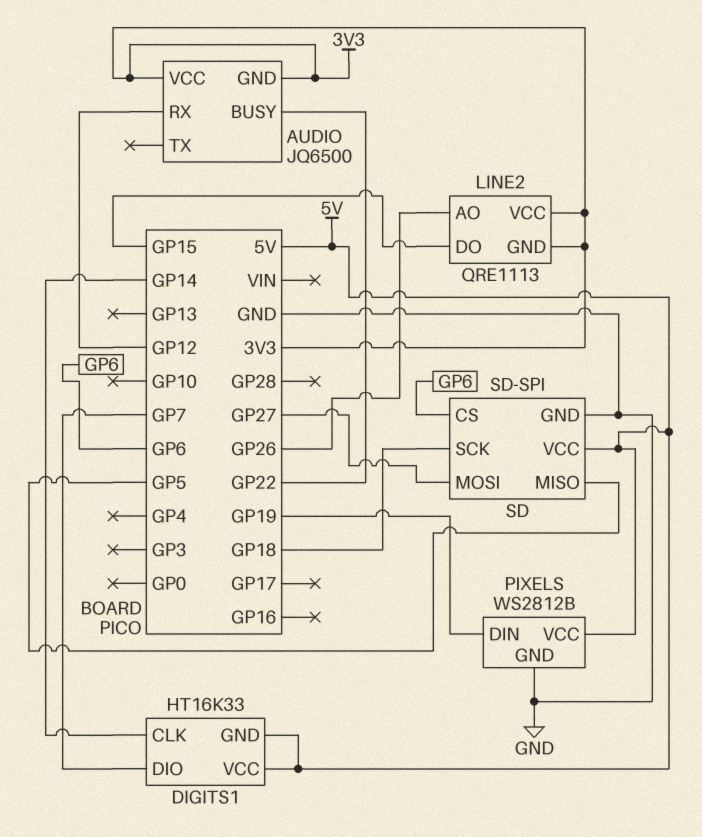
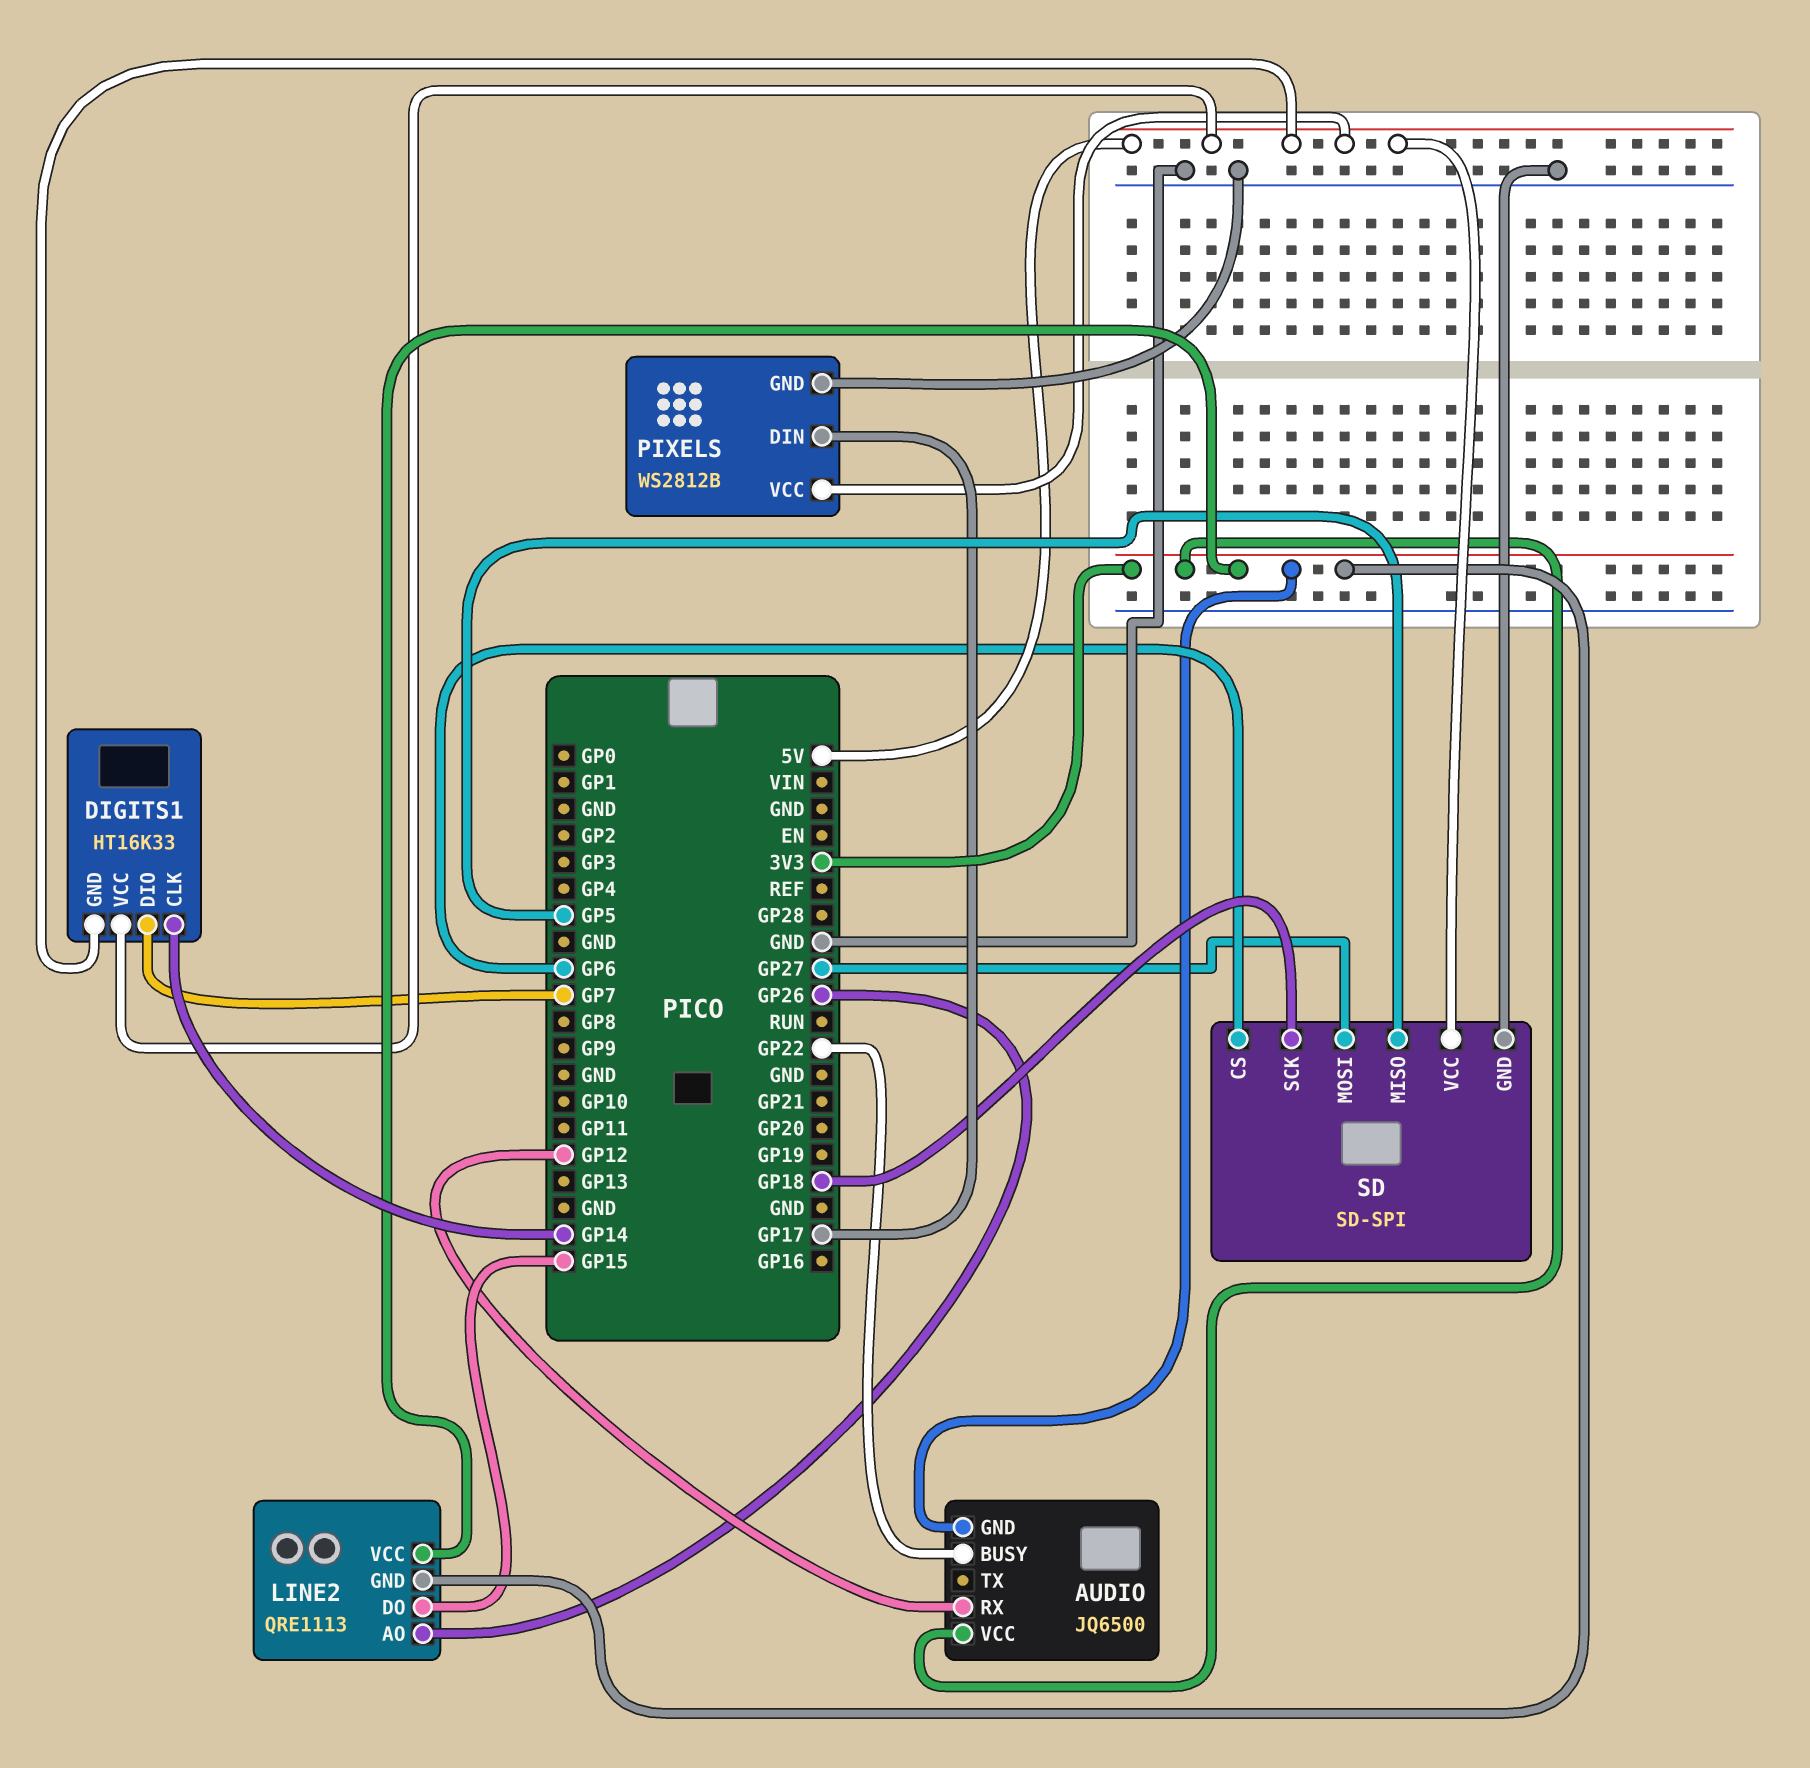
PIXELS pin DIN: GP19 -> GP17

